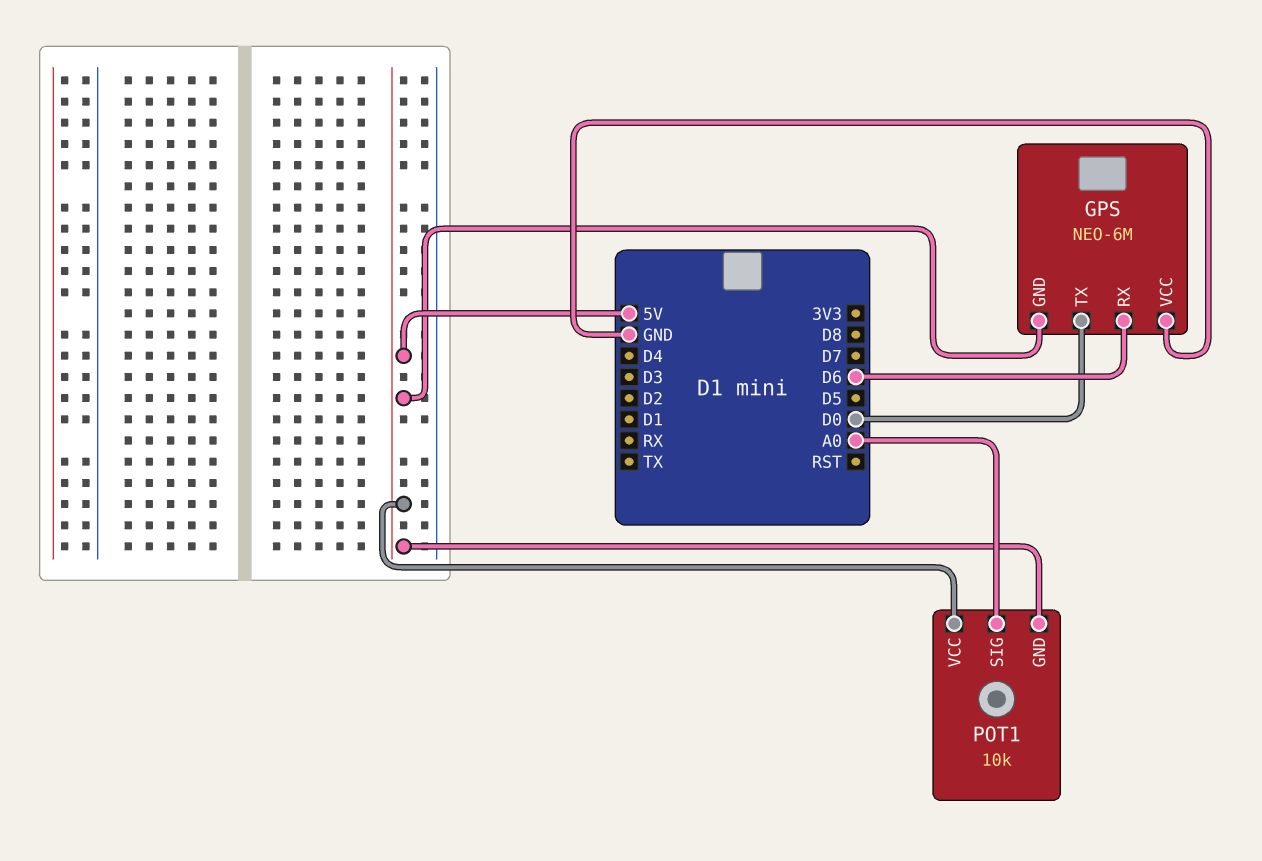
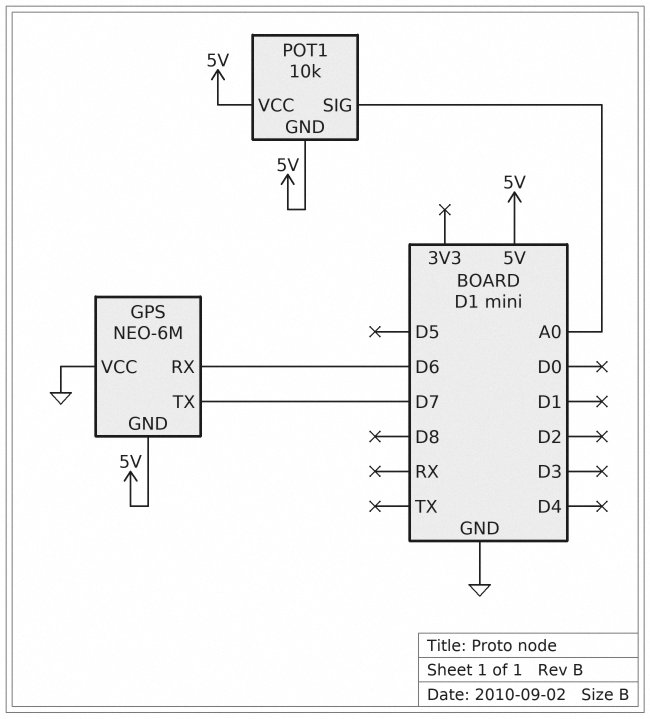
GPS pin TX: D0 -> D7

